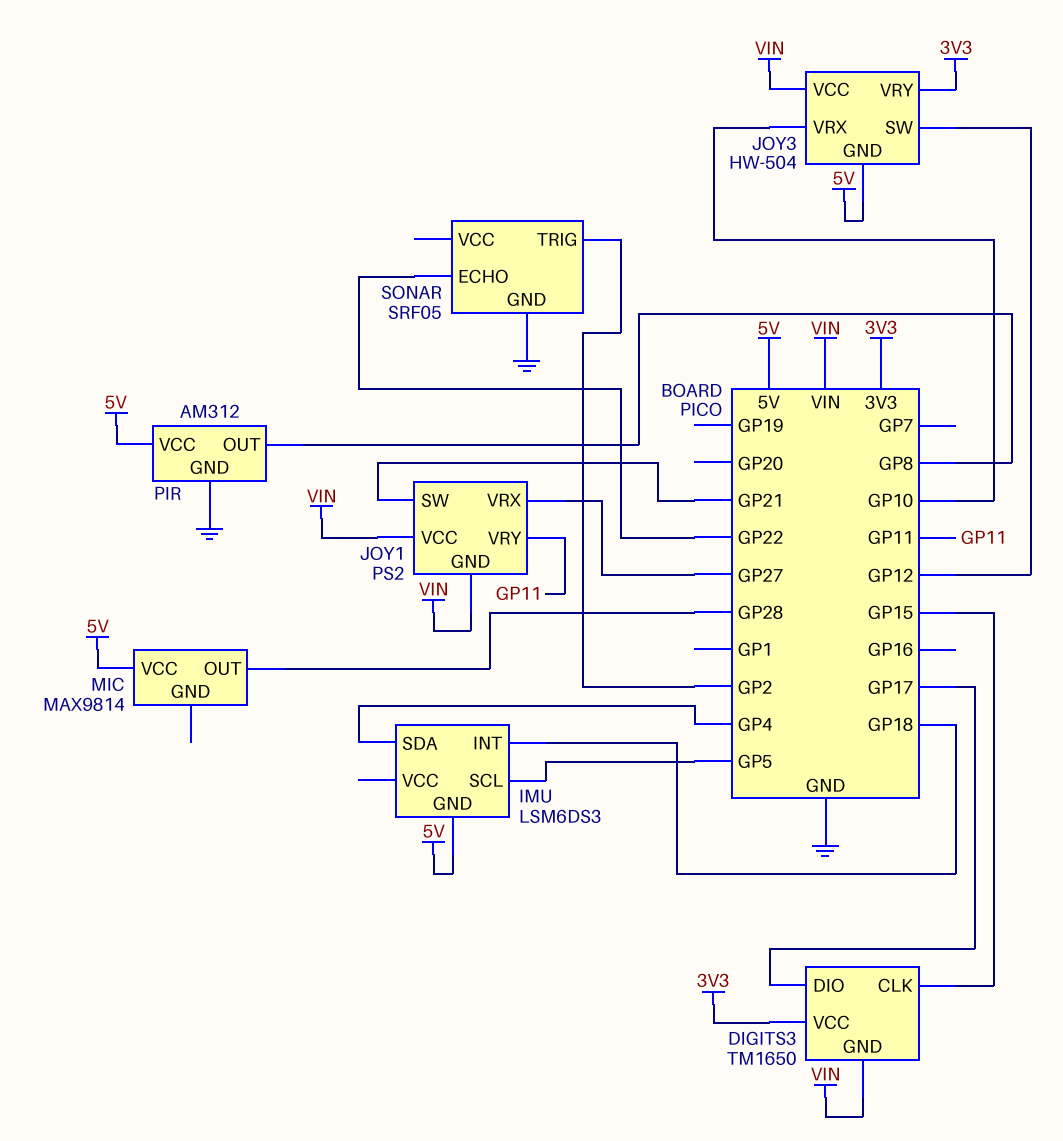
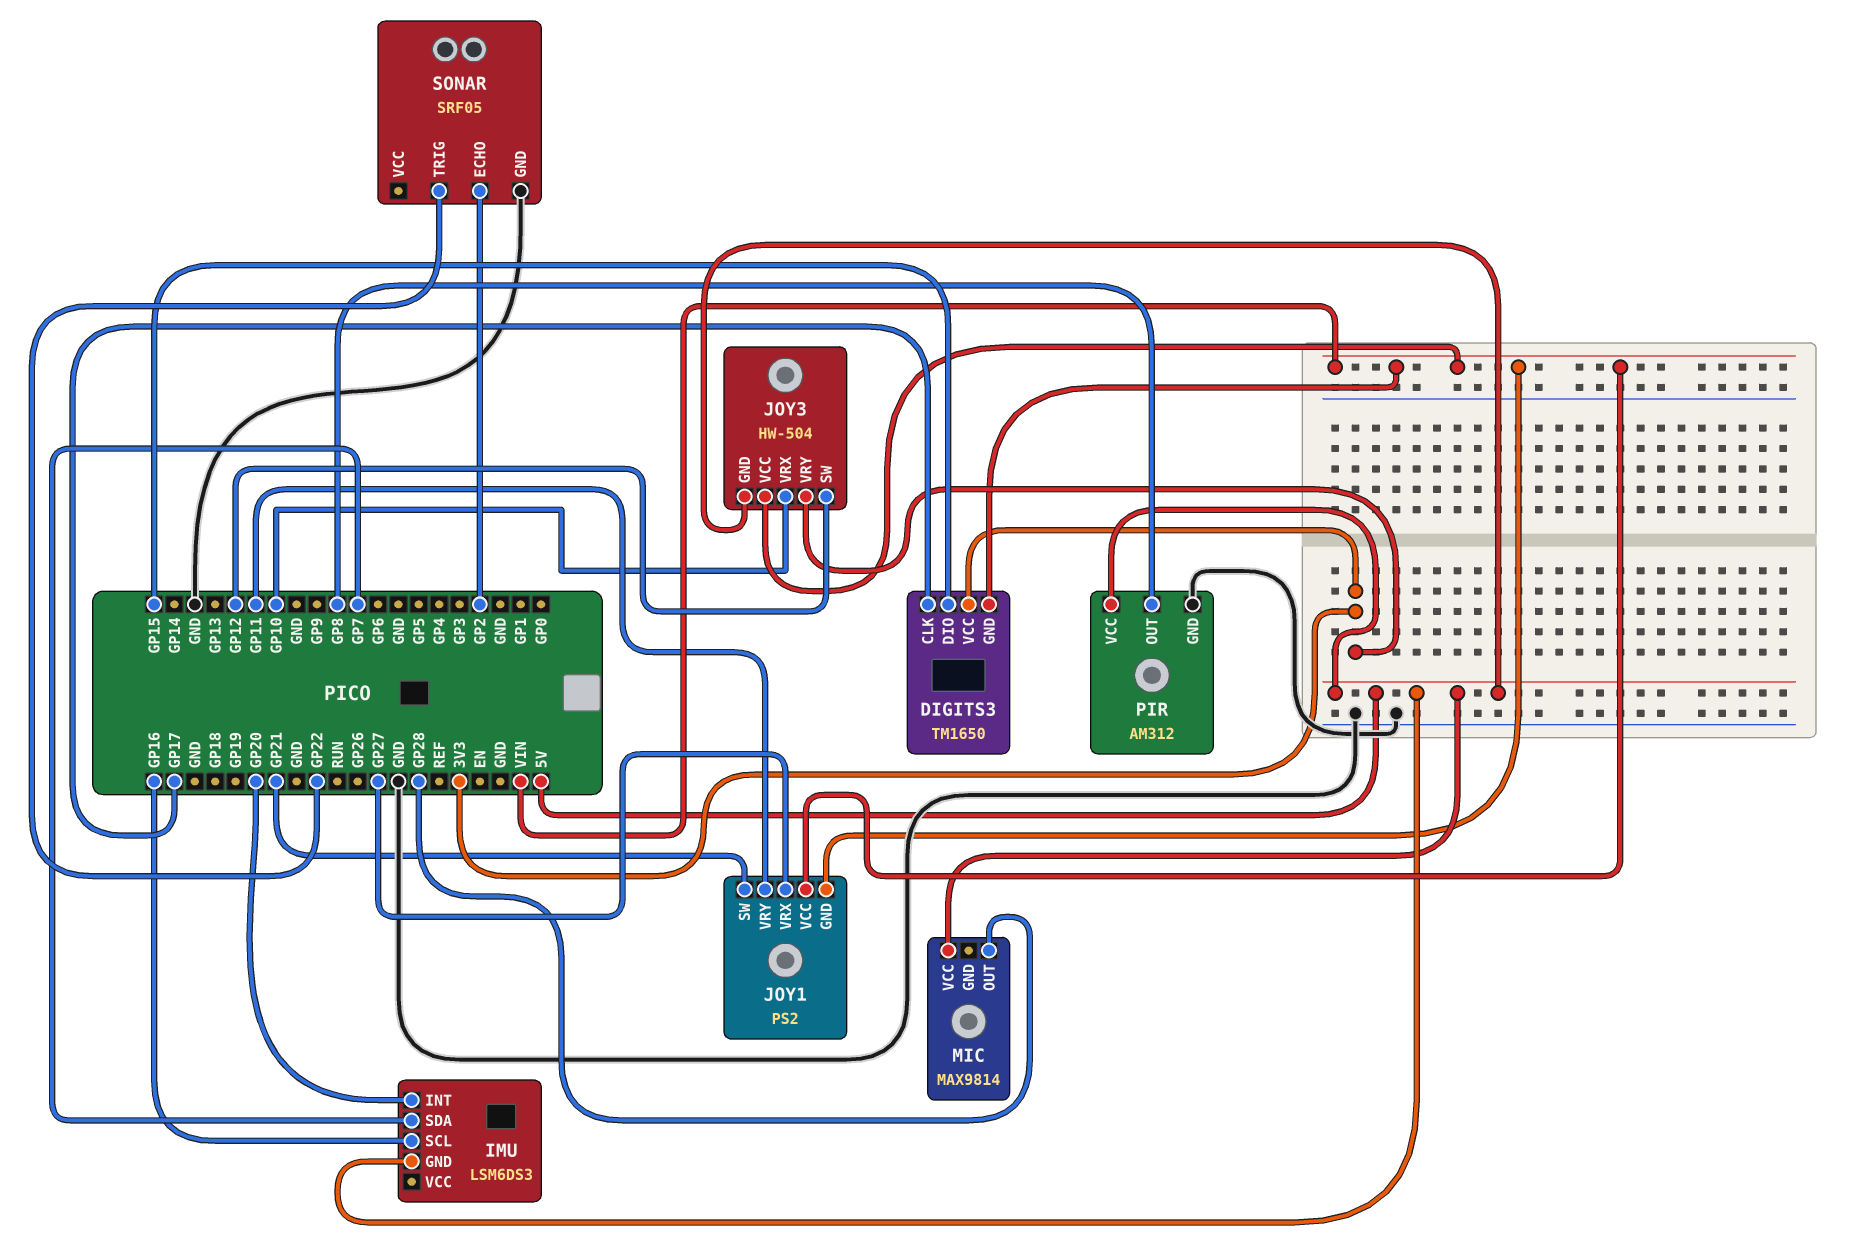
DIGITS3 pin CLK: GP15 -> GP17
DIGITS3 pin DIO: GP17 -> GP15
IMU pin INT: GP18 -> GP20
IMU pin SCL: GP5 -> GP16
IMU pin SDA: GP4 -> GP7
SONAR pin ECHO: GP22 -> GP2
SONAR pin TRIG: GP2 -> GP22

